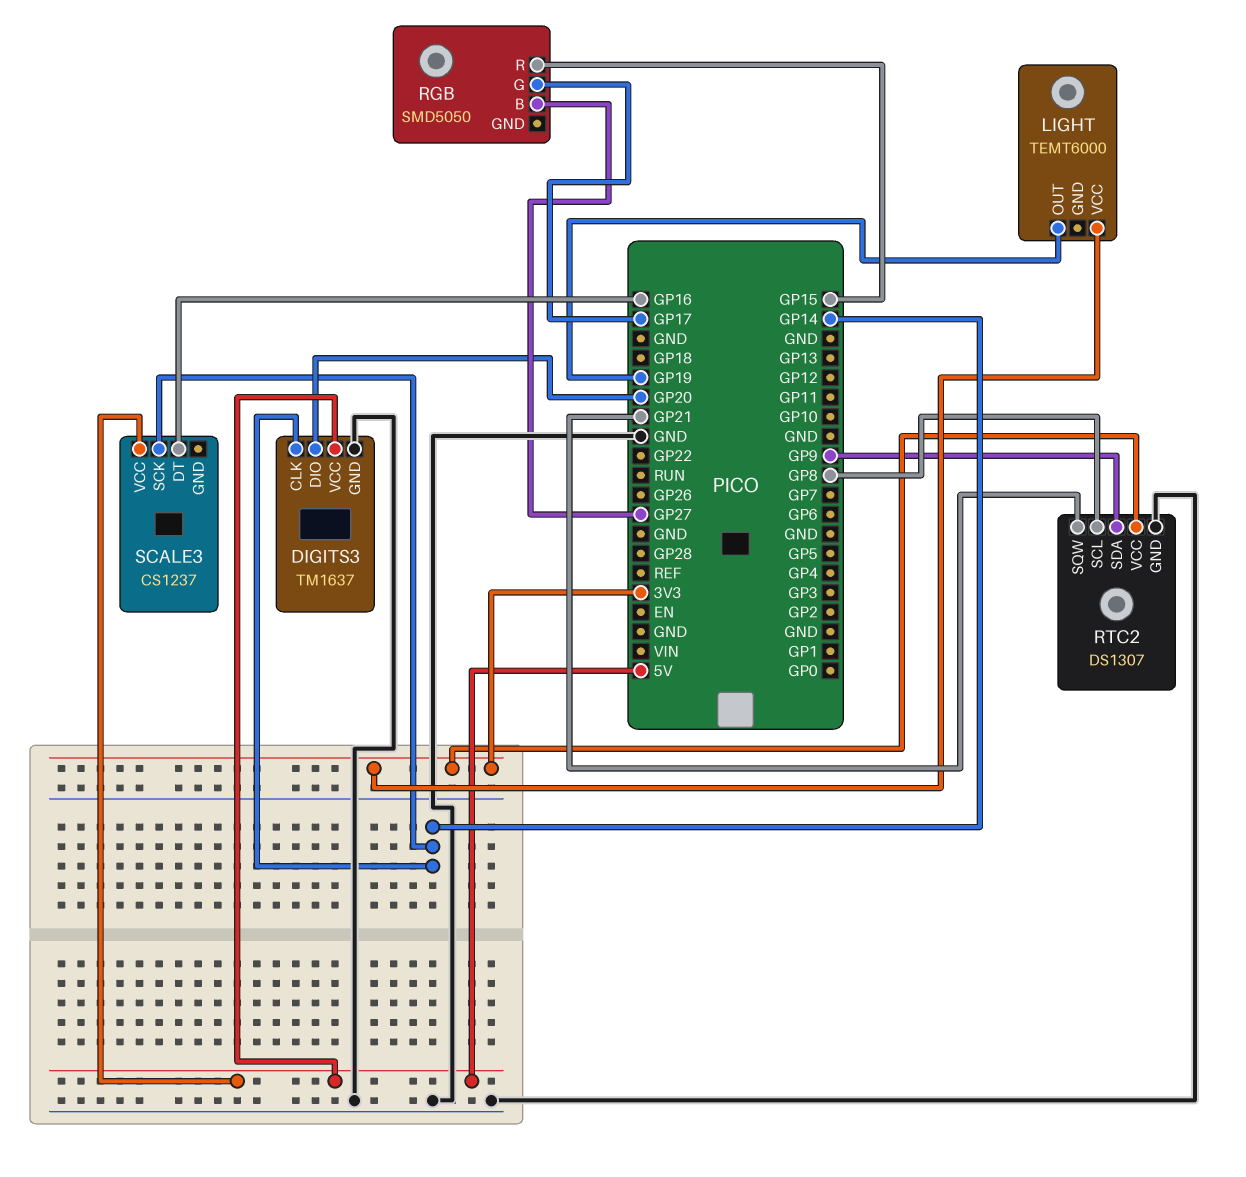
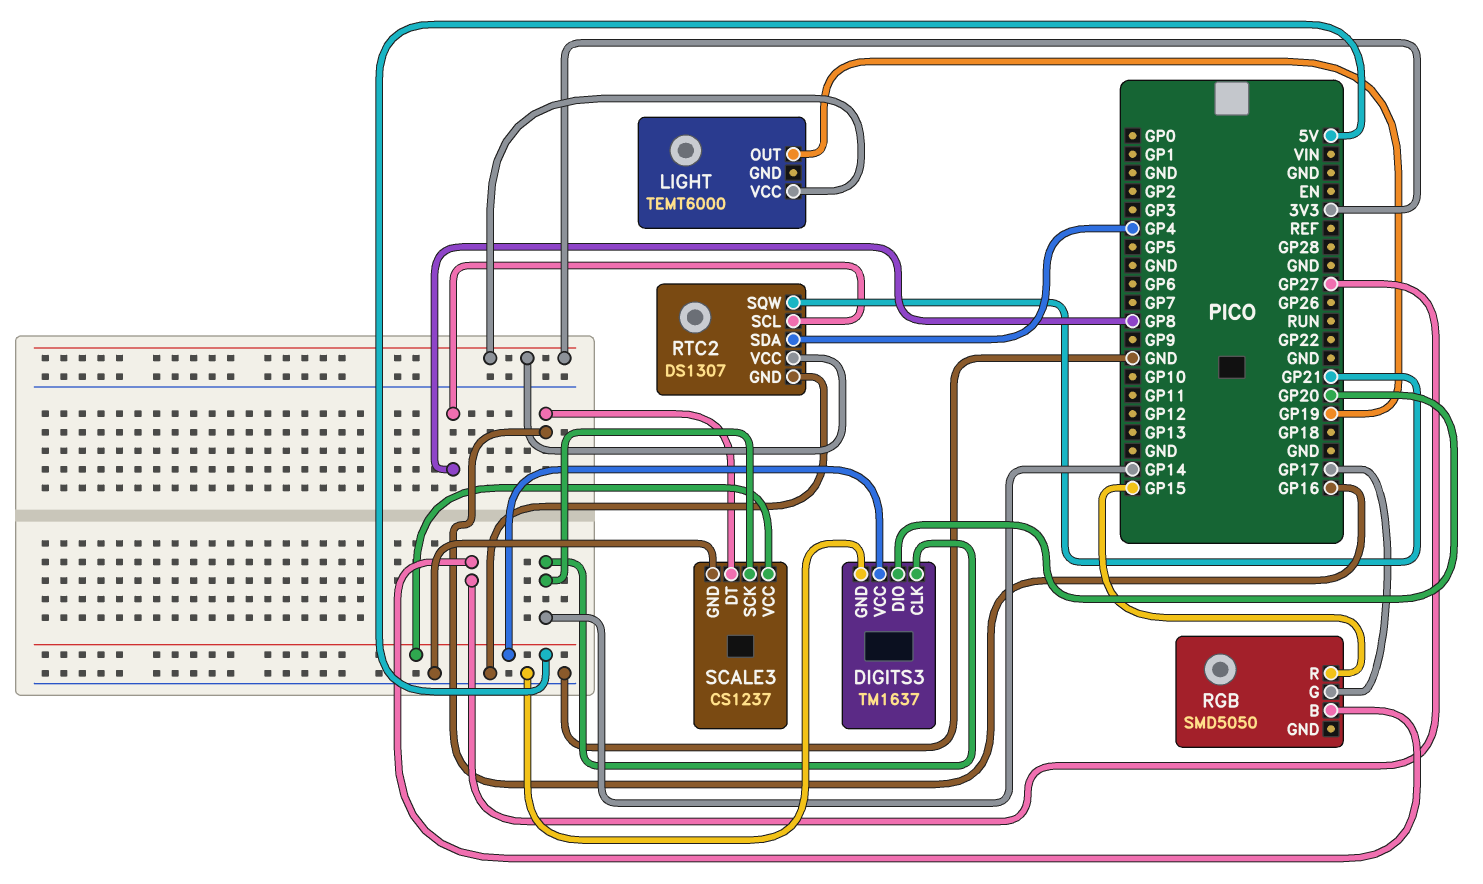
RTC2 pin SDA: GP9 -> GP4
SCALE3 pin GND: none -> GND

